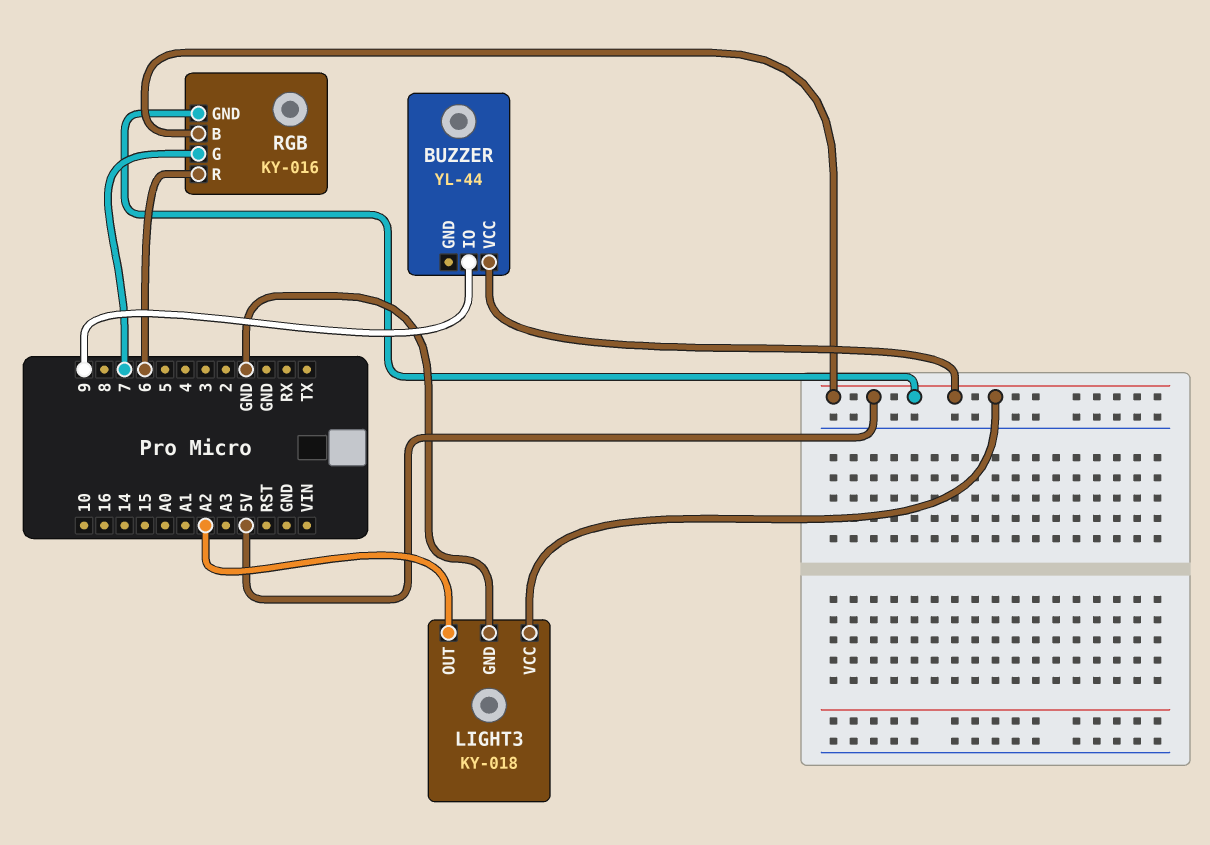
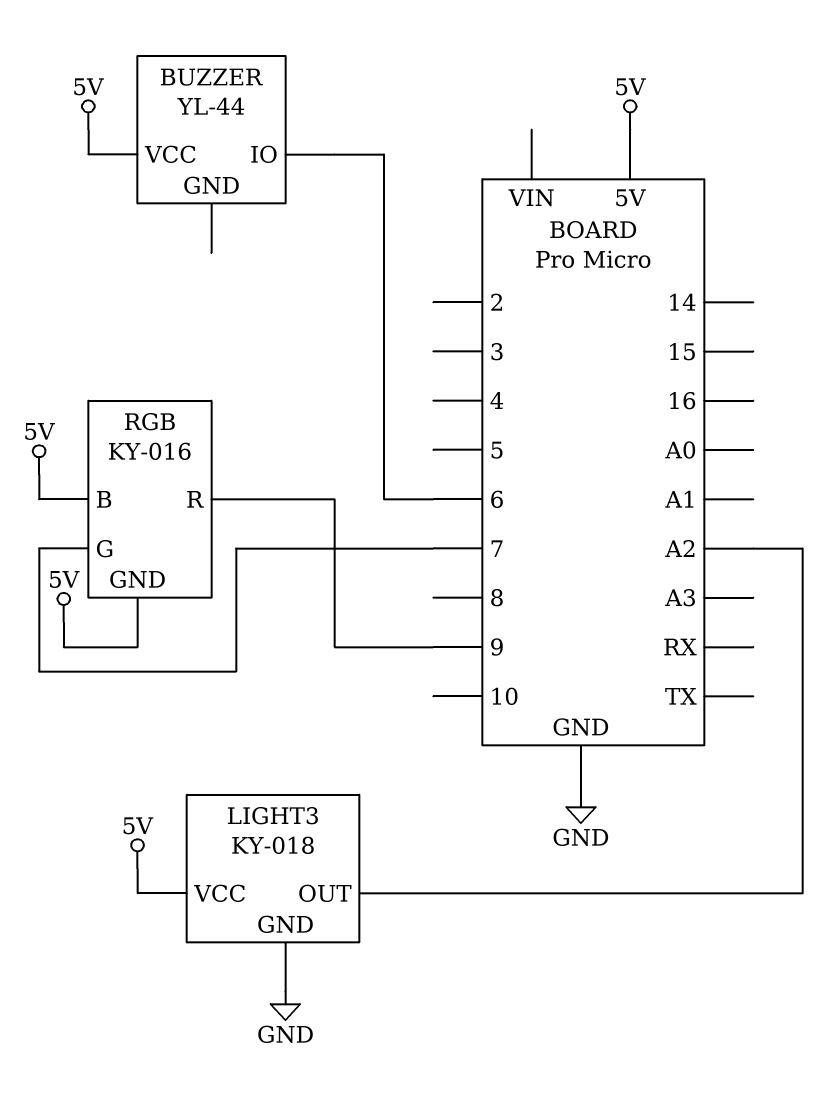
BUZZER pin IO: 9 -> 6
RGB pin R: 6 -> 9

